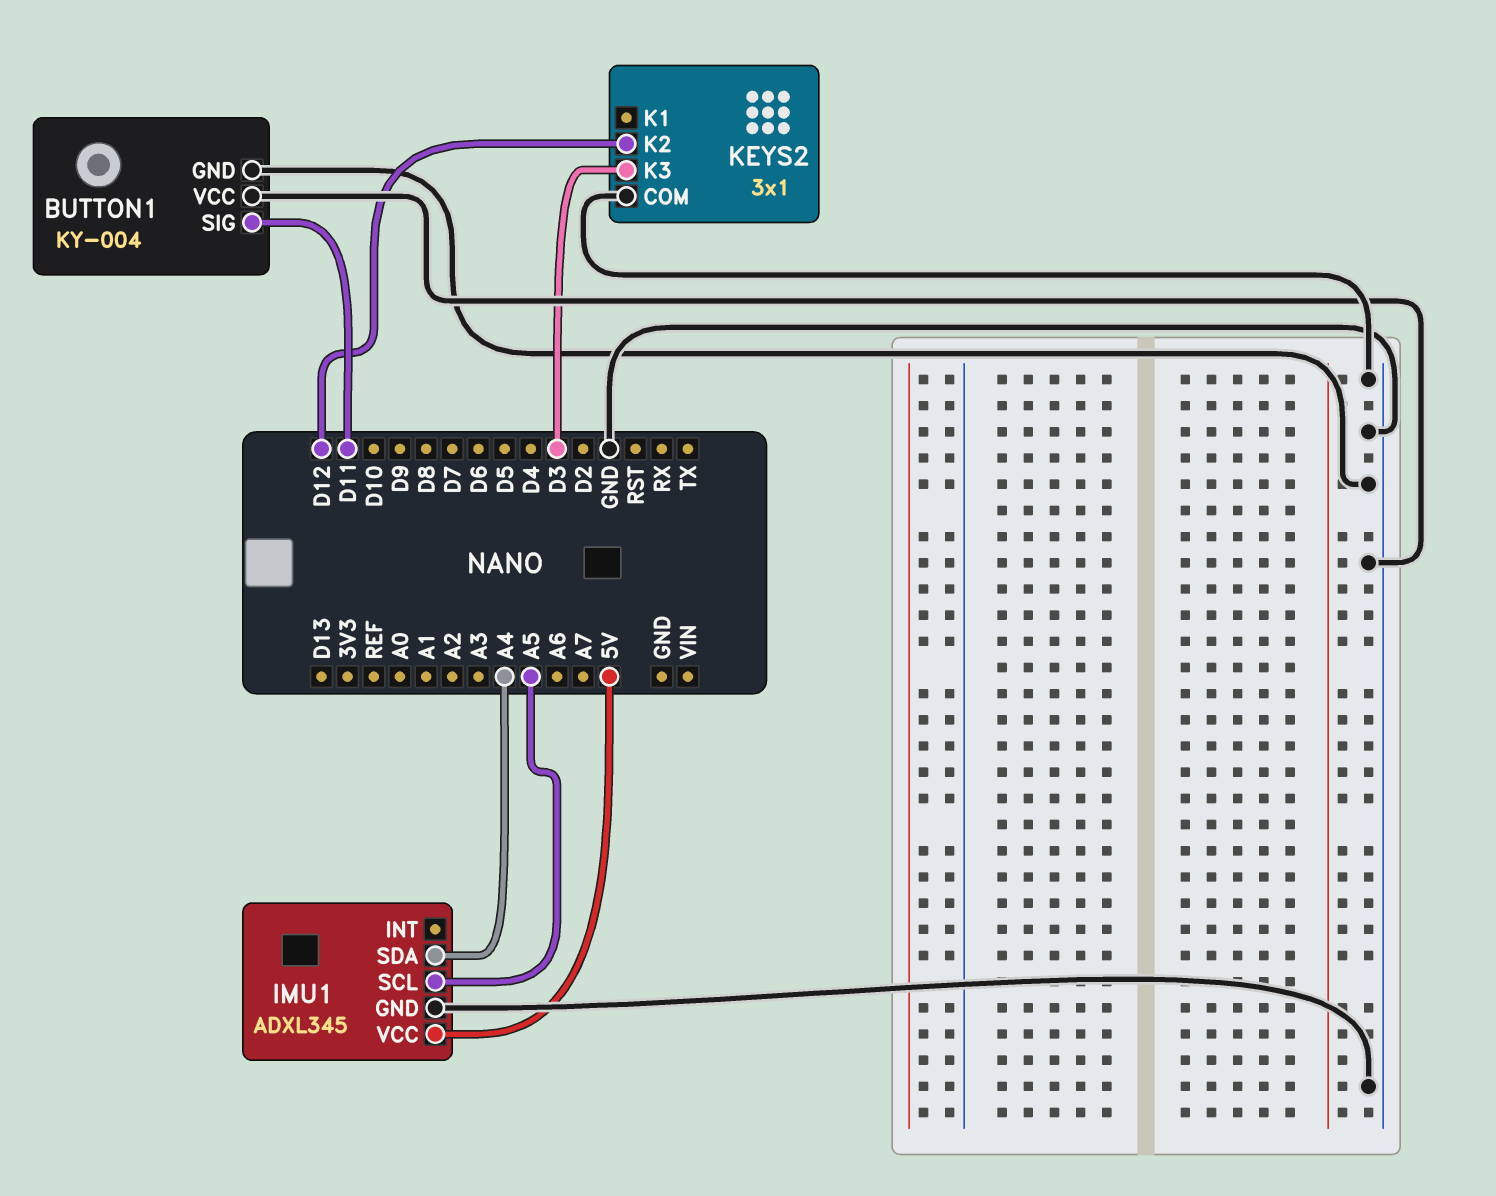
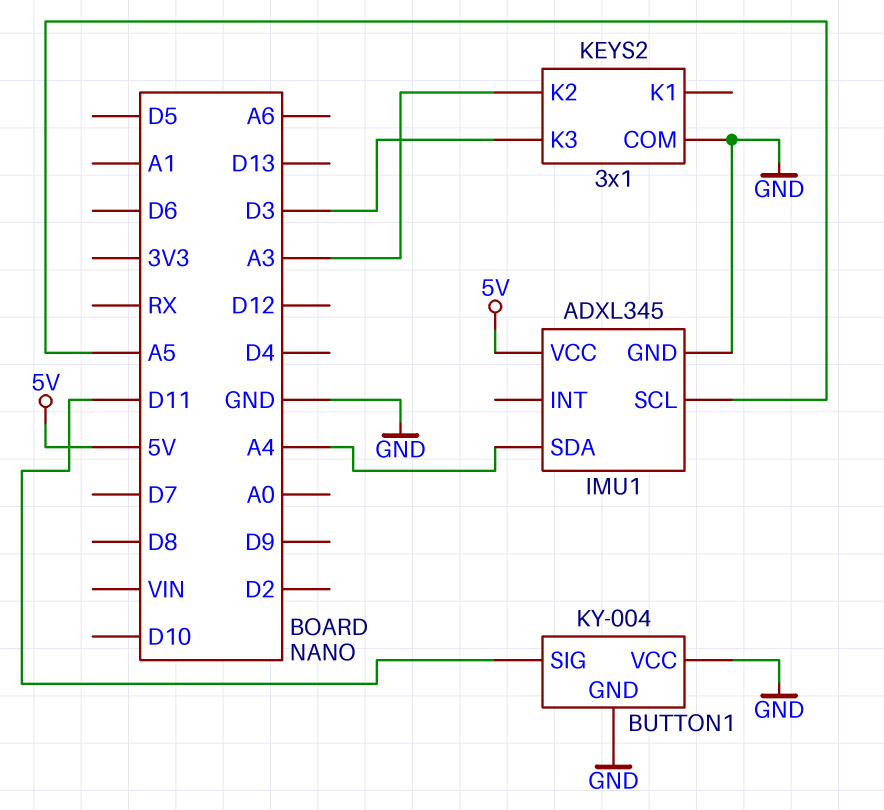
KEYS2 pin K2: D12 -> A3

